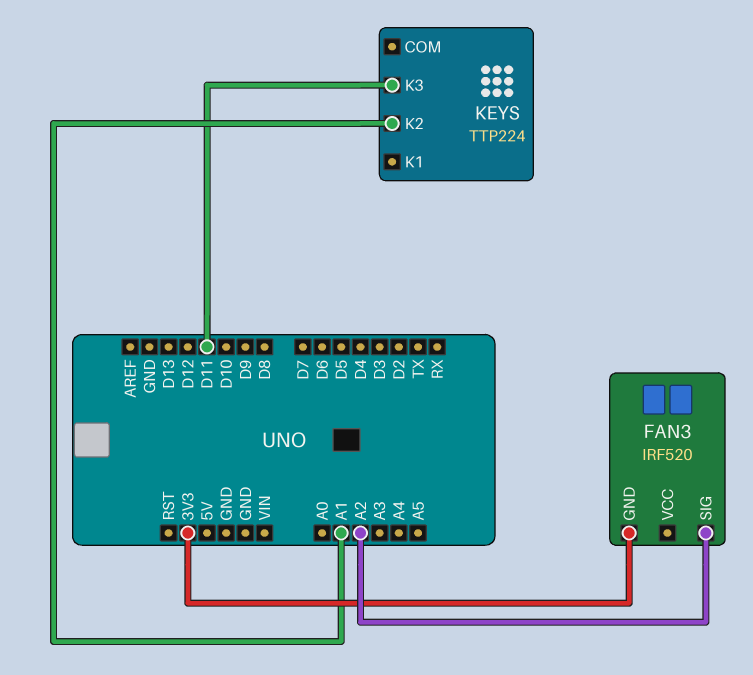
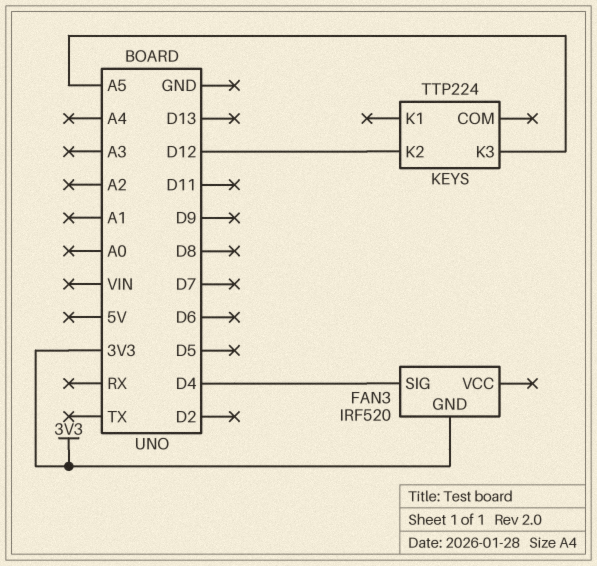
FAN3 pin SIG: A2 -> D4
KEYS pin K2: A1 -> D12
KEYS pin K3: D11 -> A5

